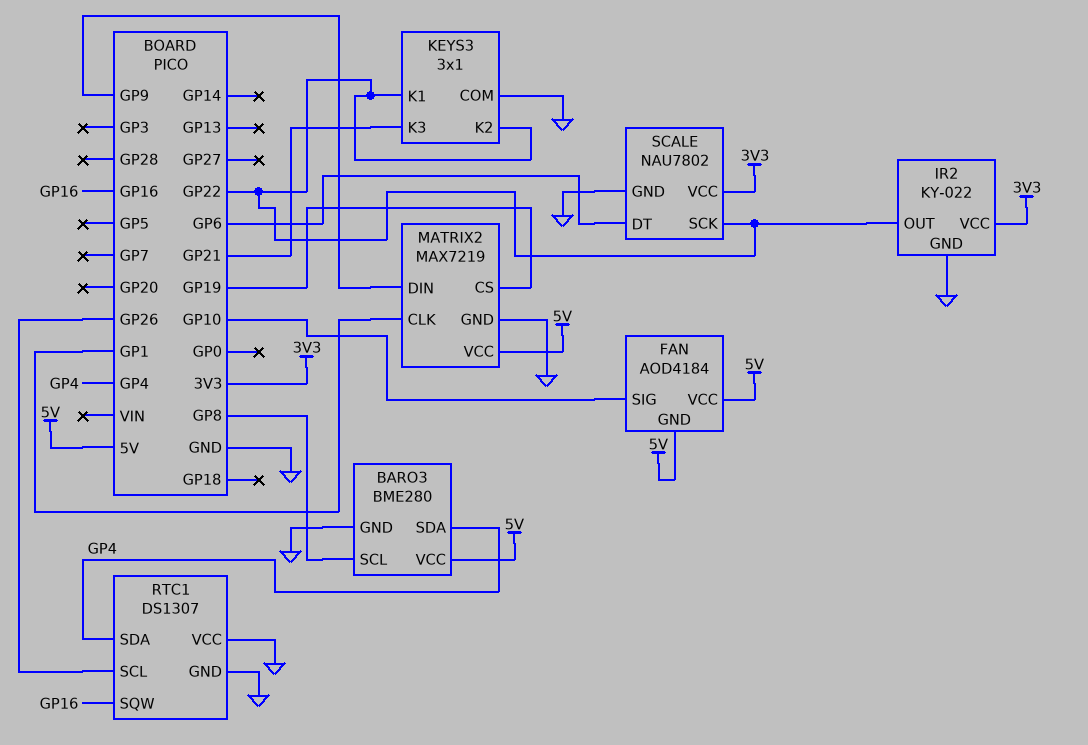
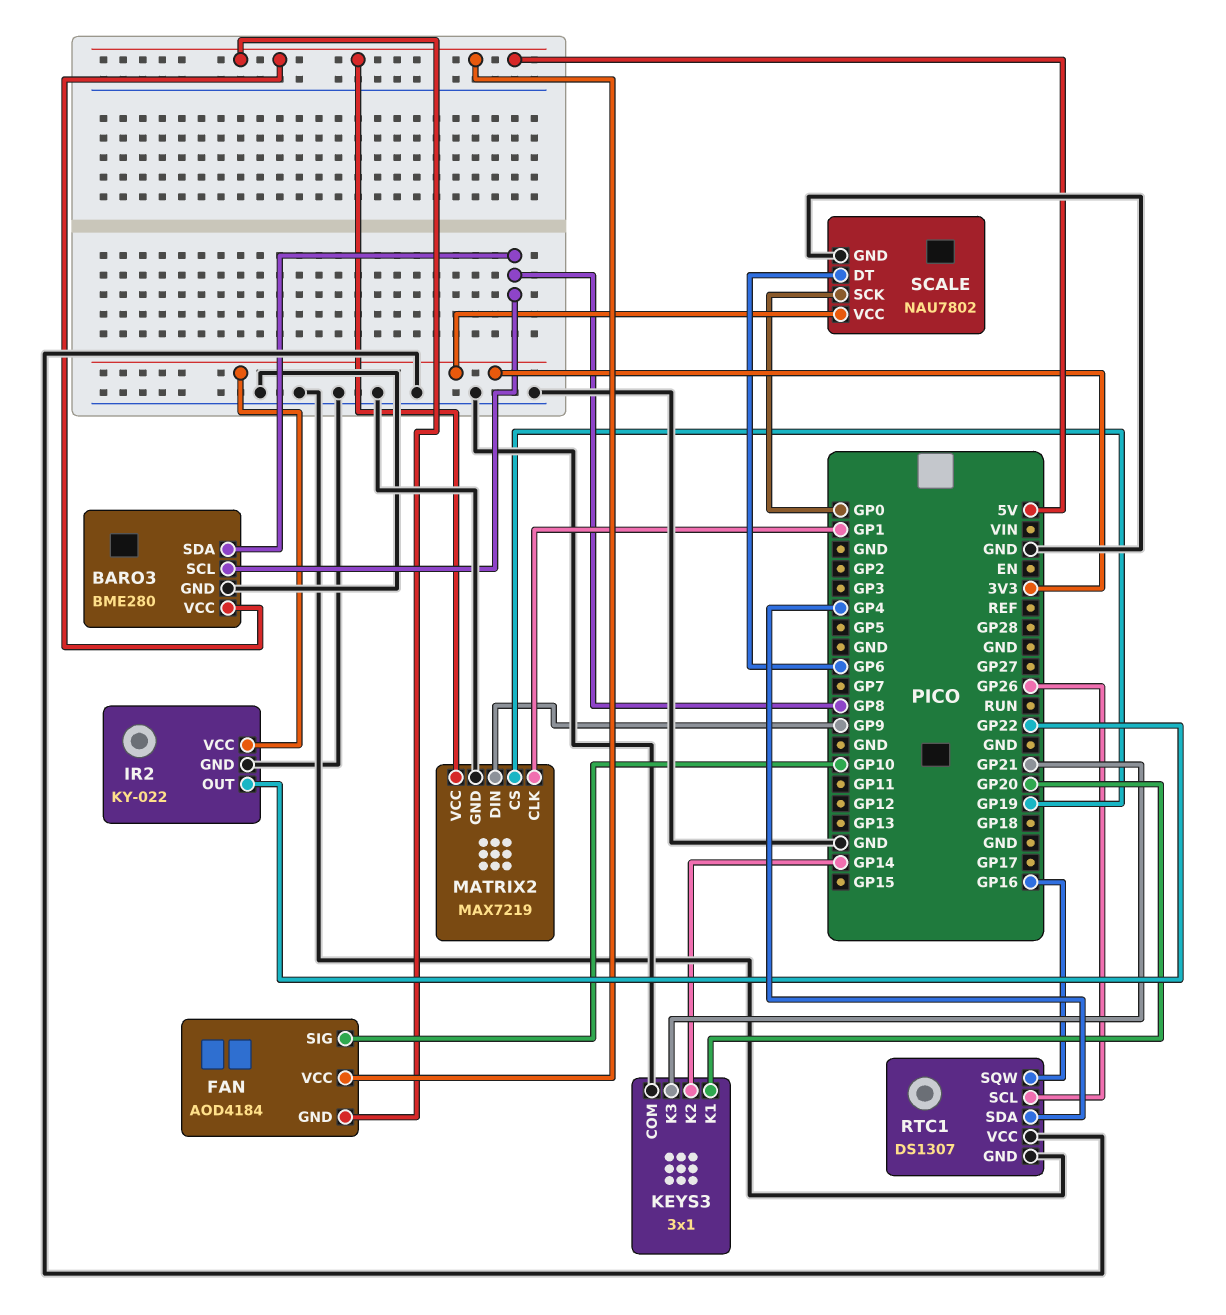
BARO3 pin SDA: GP4 -> GP8
KEYS3 pin K1: GP22 -> GP20
KEYS3 pin K2: GP22 -> GP14
SCALE pin SCK: GP22 -> GP0

